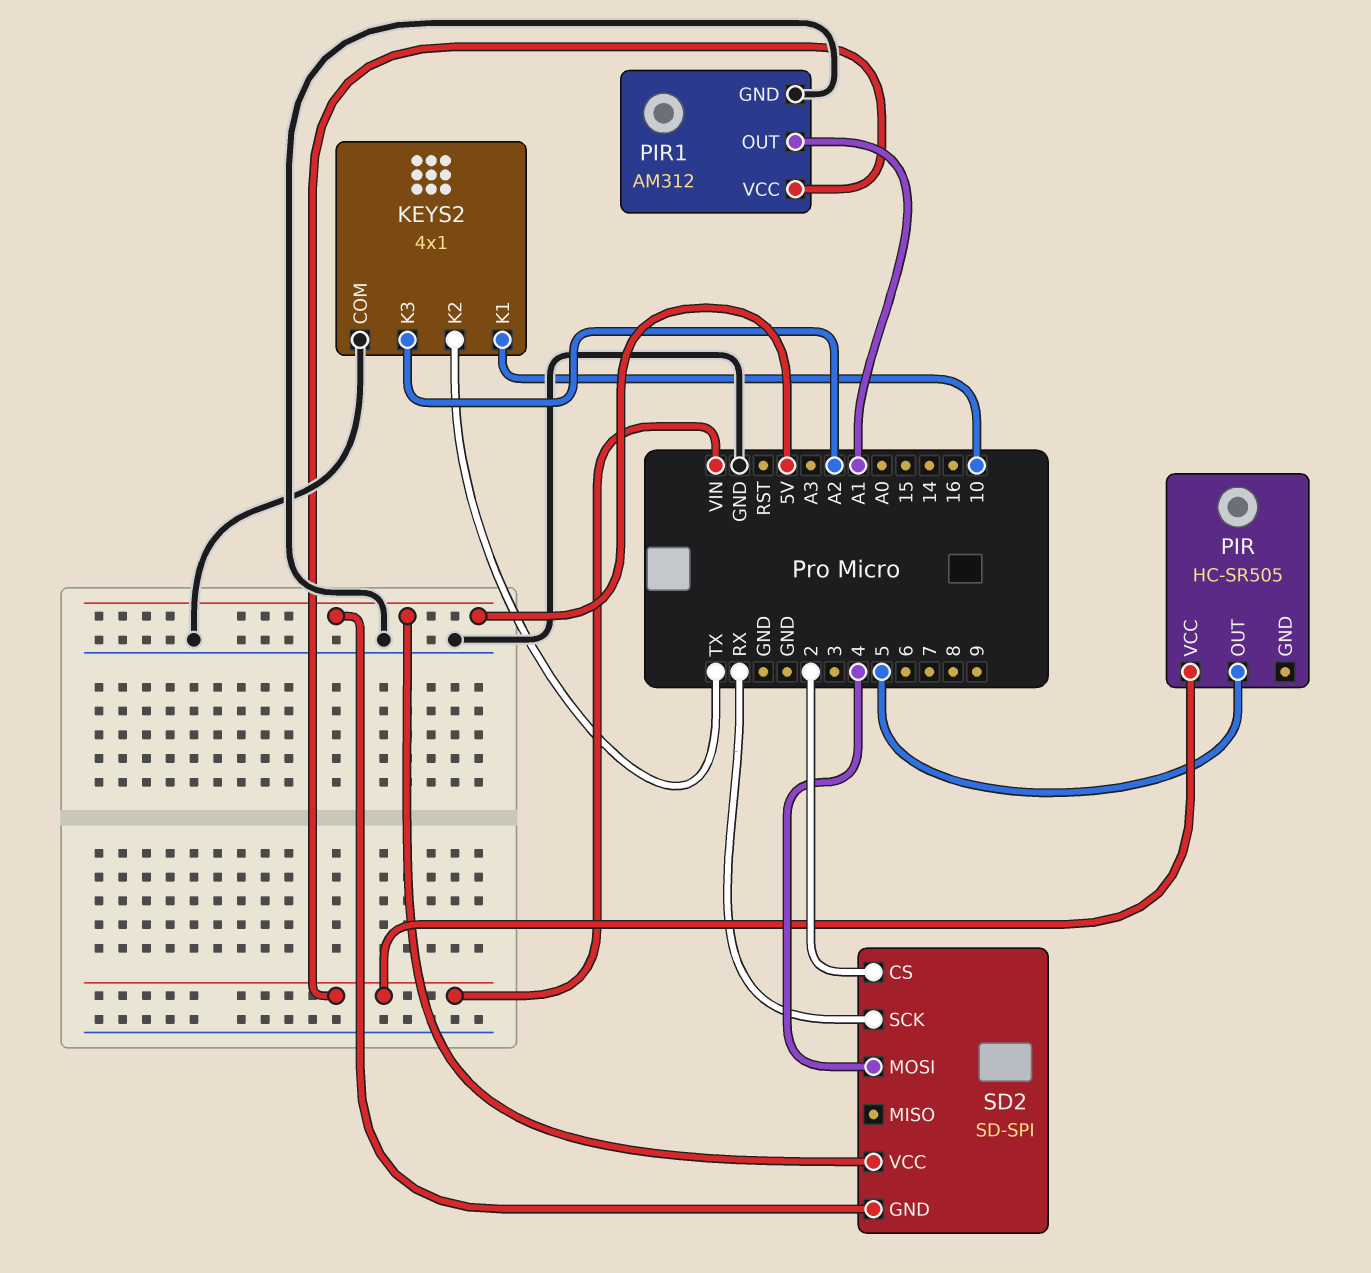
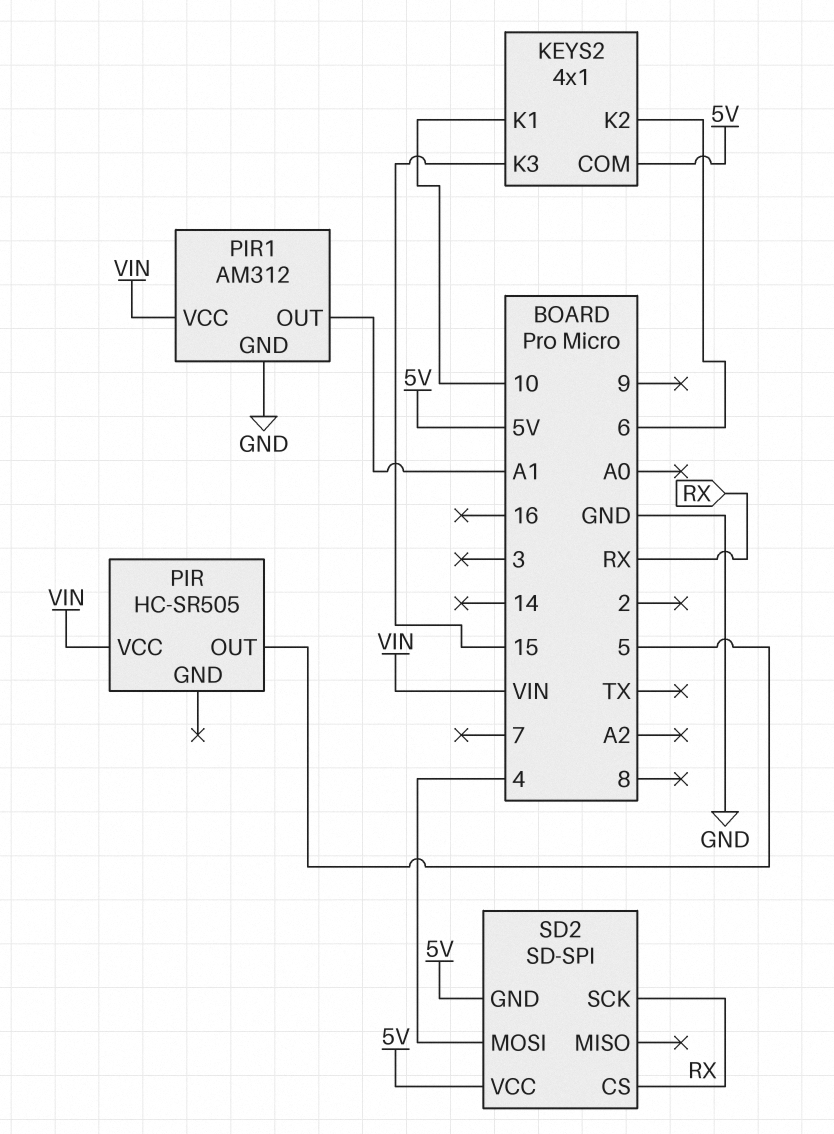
KEYS2 pin COM: GND -> 5V
KEYS2 pin K2: TX -> 6
KEYS2 pin K3: A2 -> 15
SD2 pin CS: 2 -> RX

